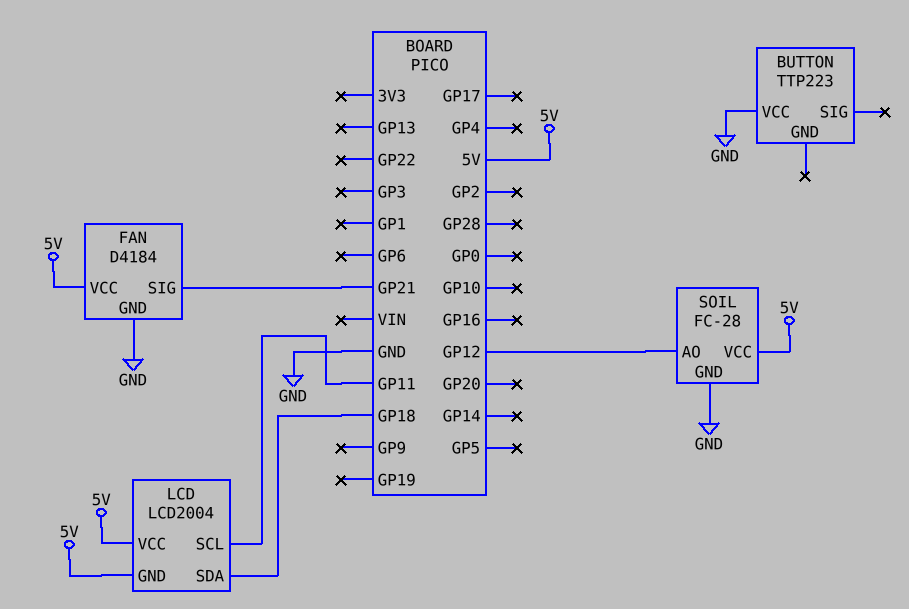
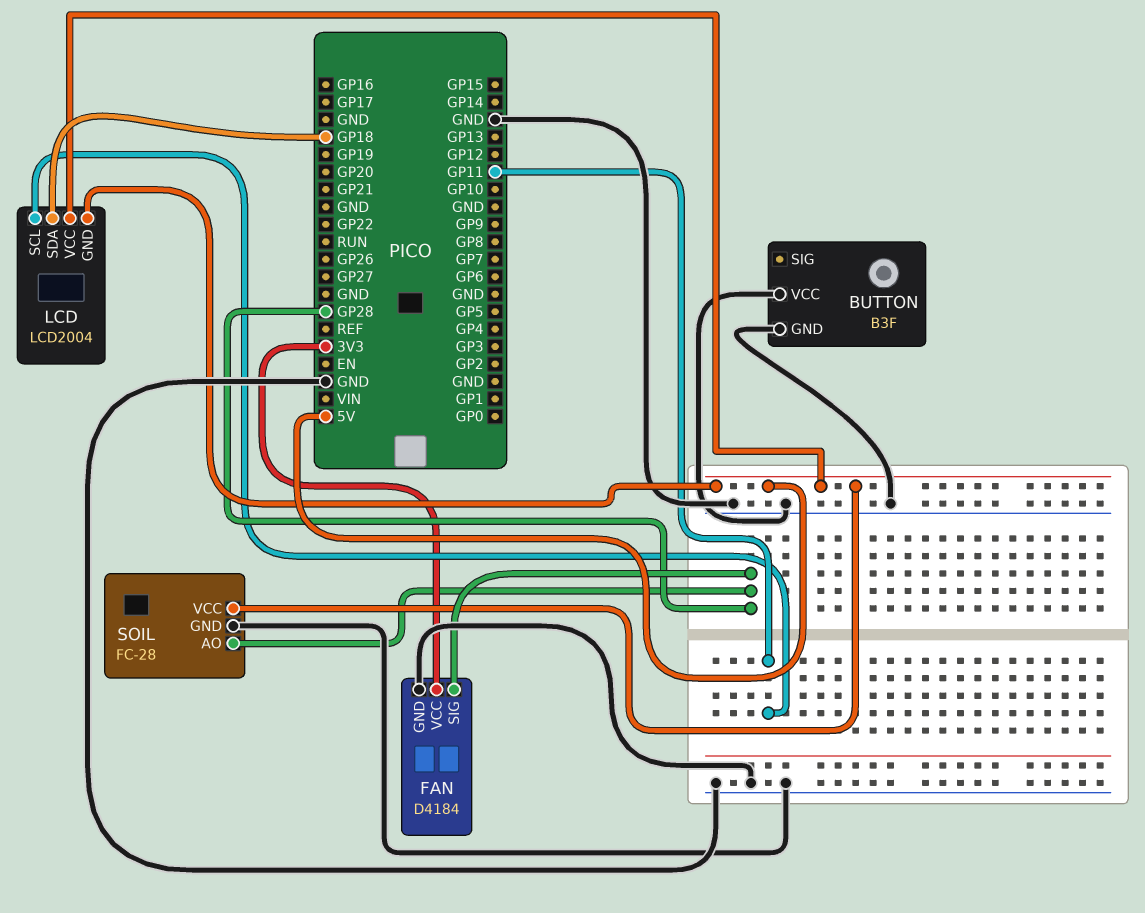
BUTTON: TTP223 -> B3F
BUTTON pin GND: none -> GND
FAN pin SIG: GP21 -> GP28
FAN pin VCC: 5V -> 3V3
SOIL pin AO: GP12 -> GP28

